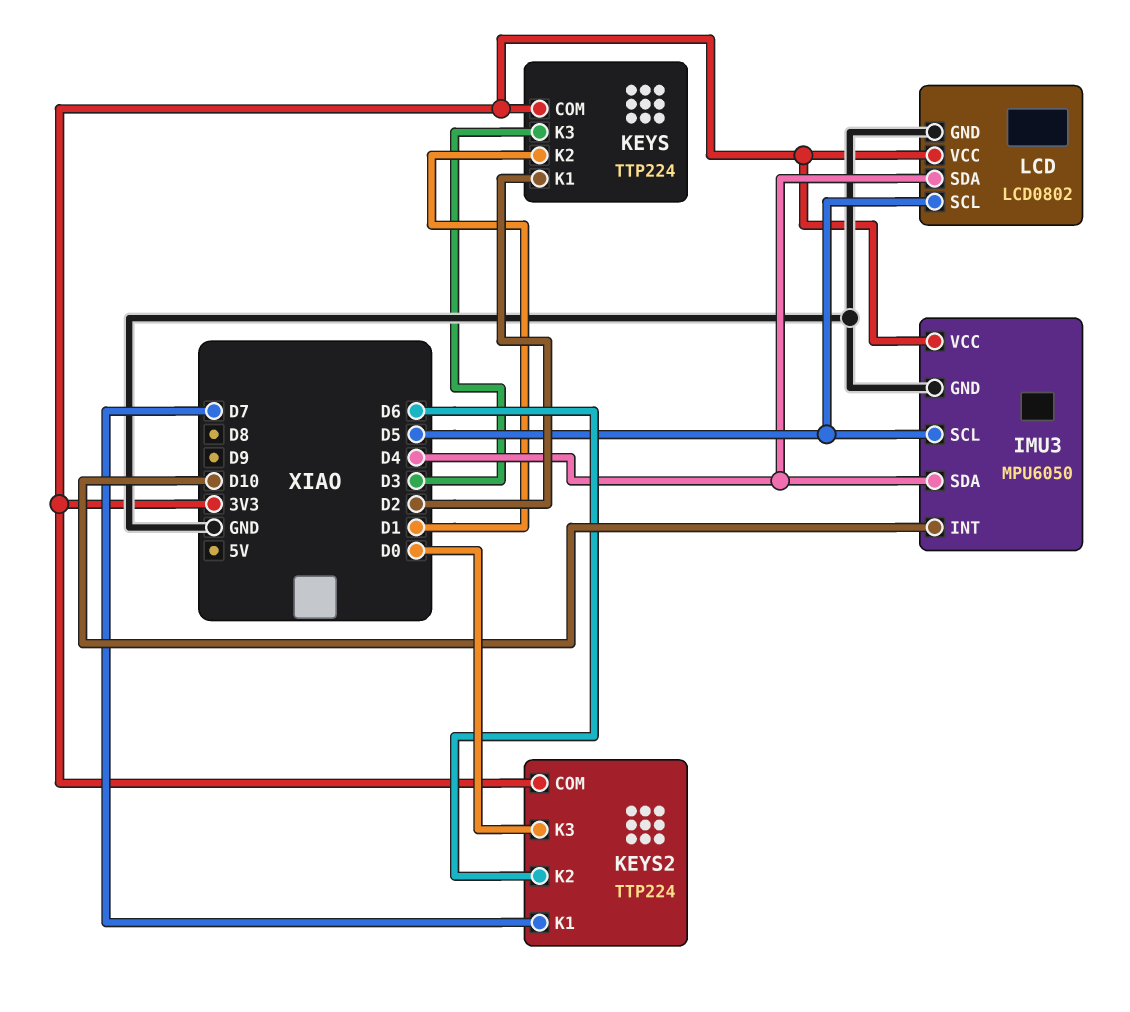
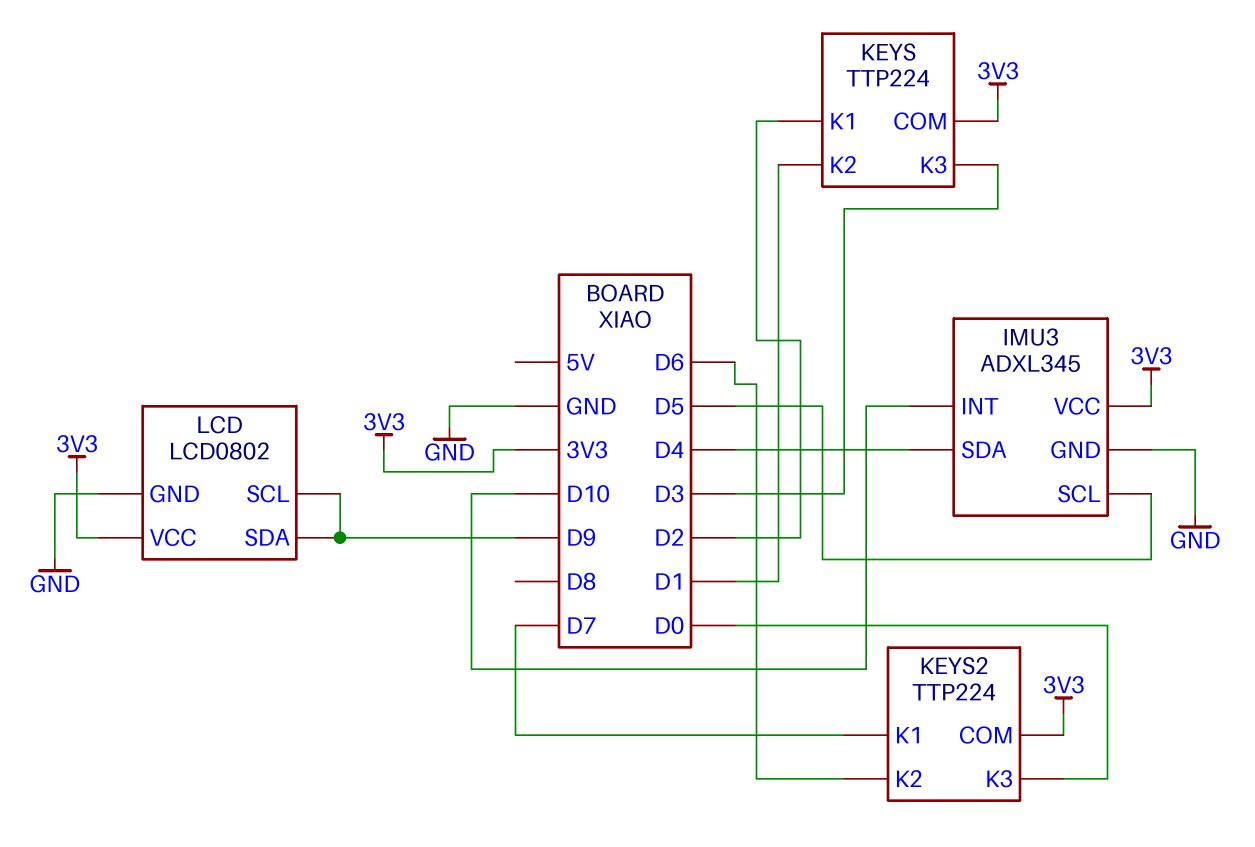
IMU3: MPU6050 -> ADXL345
LCD pin SCL: D5 -> D9
LCD pin SDA: D4 -> D9

